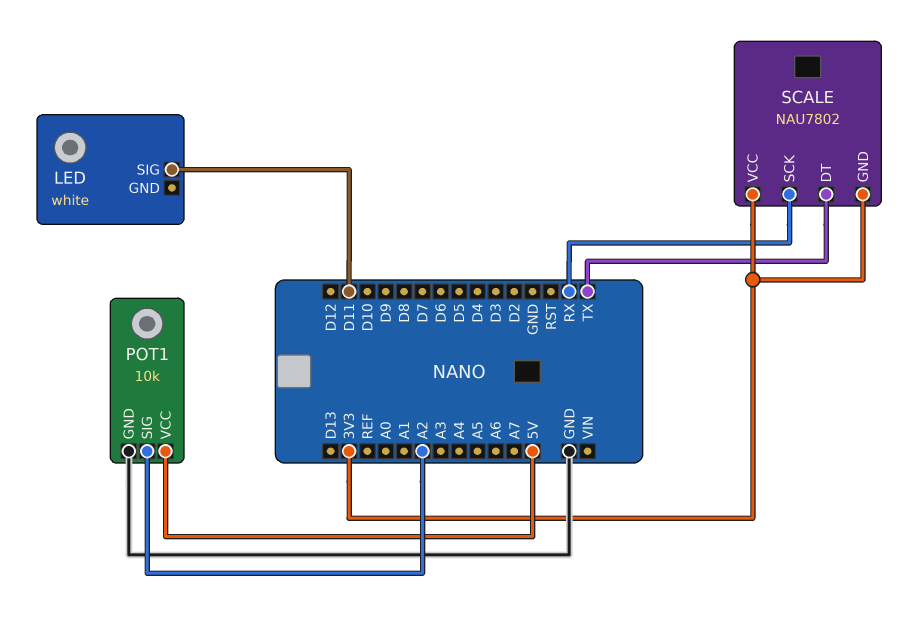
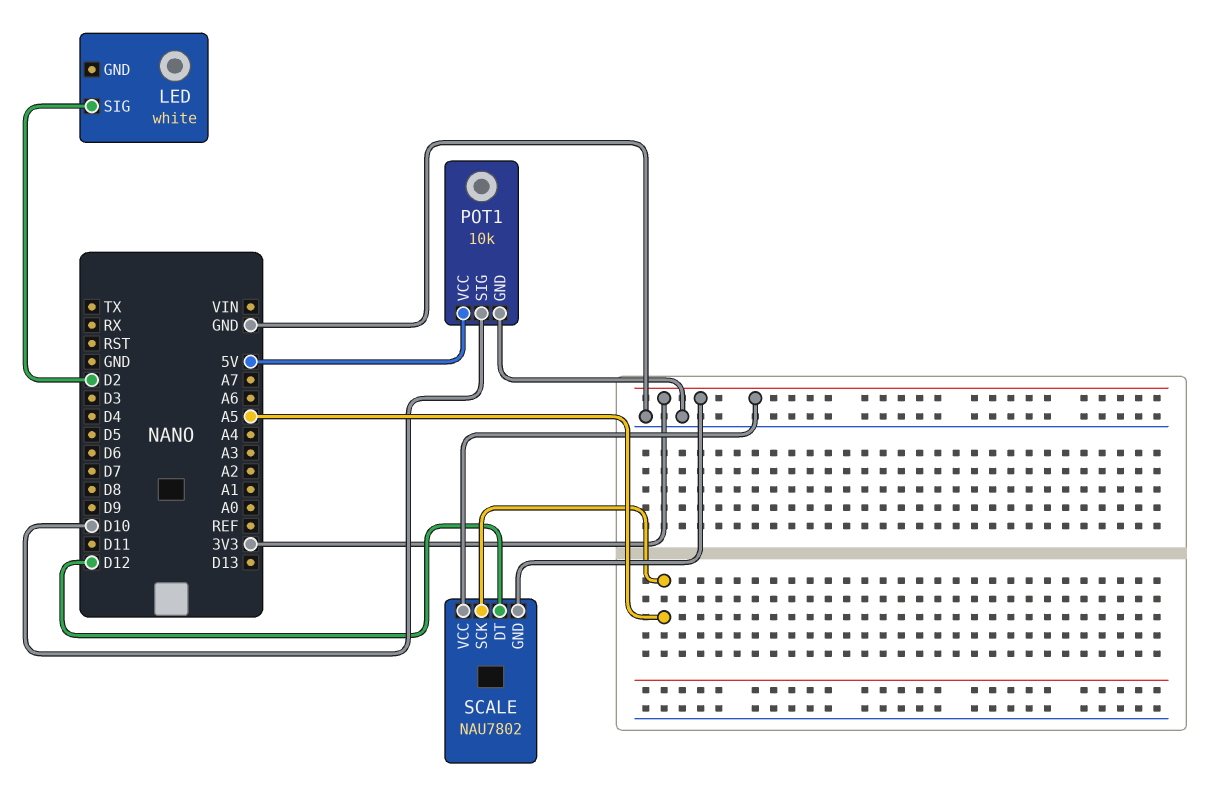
LED pin SIG: D11 -> D2
POT1 pin SIG: A2 -> D10
SCALE pin DT: TX -> D12
SCALE pin SCK: RX -> A5

